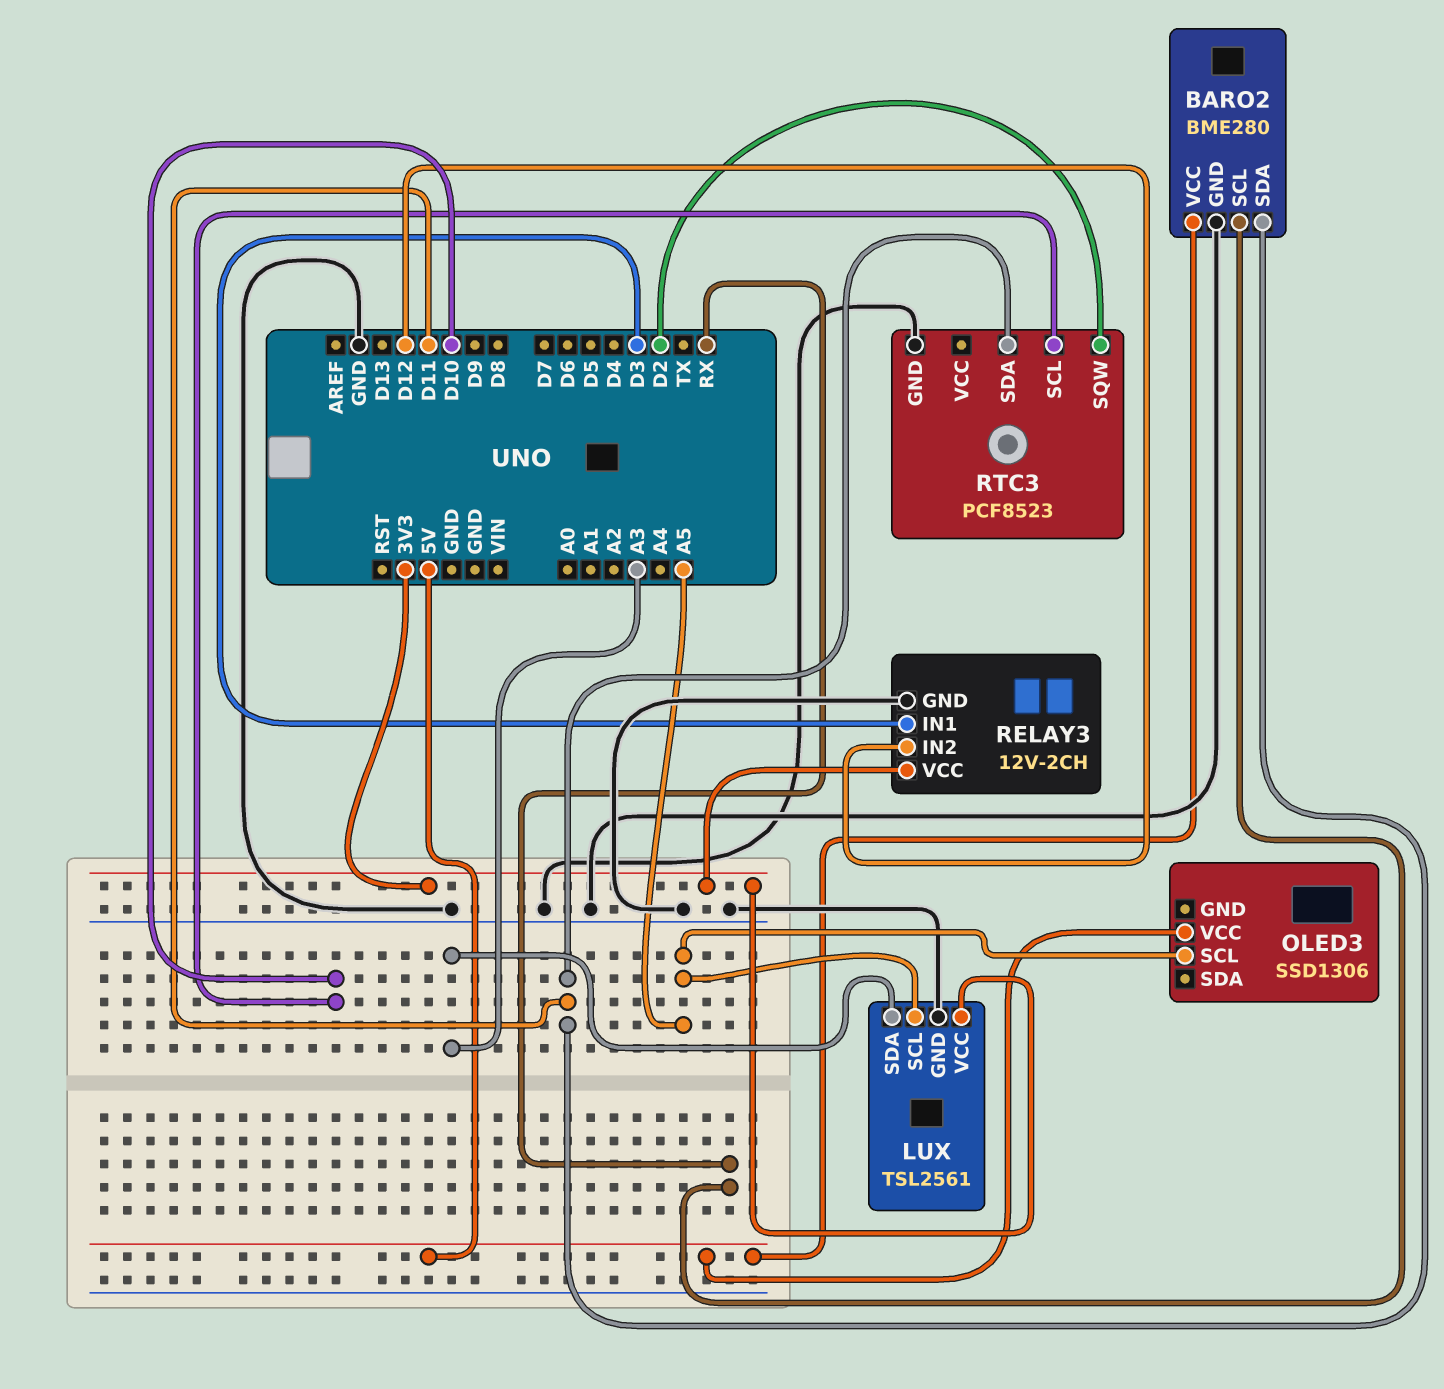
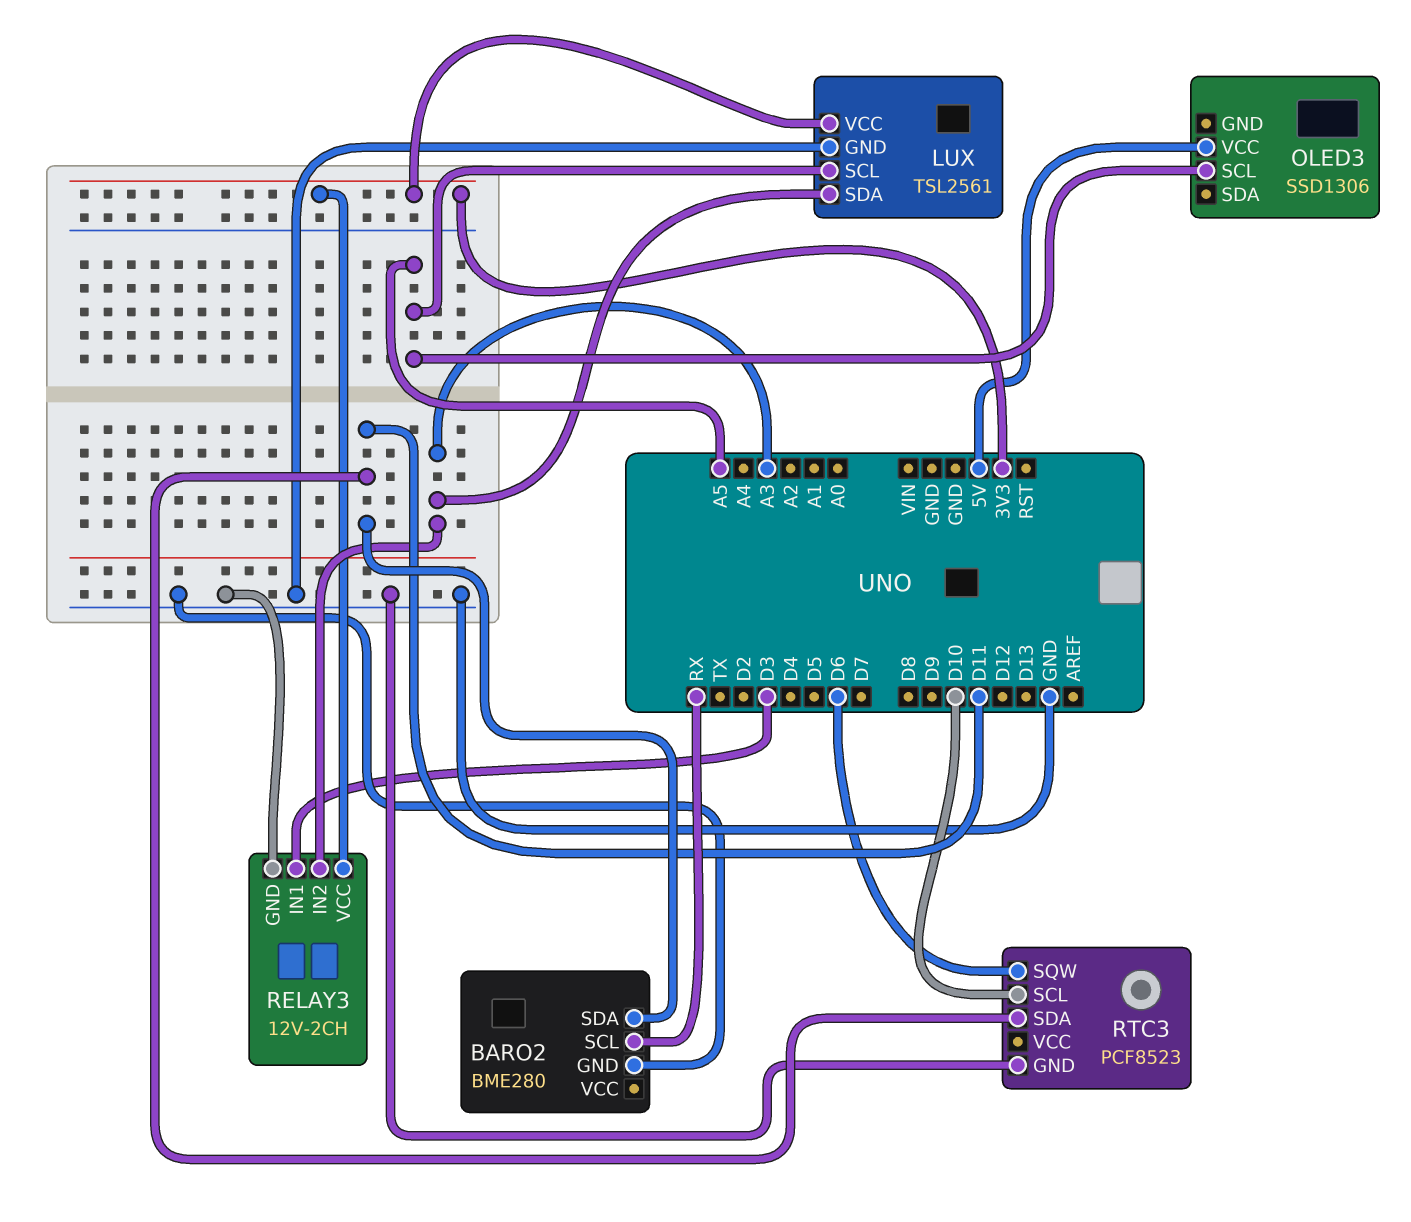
BARO2 pin VCC: 5V -> none
RELAY3 pin IN2: D12 -> A3
RTC3 pin SQW: D2 -> D6

